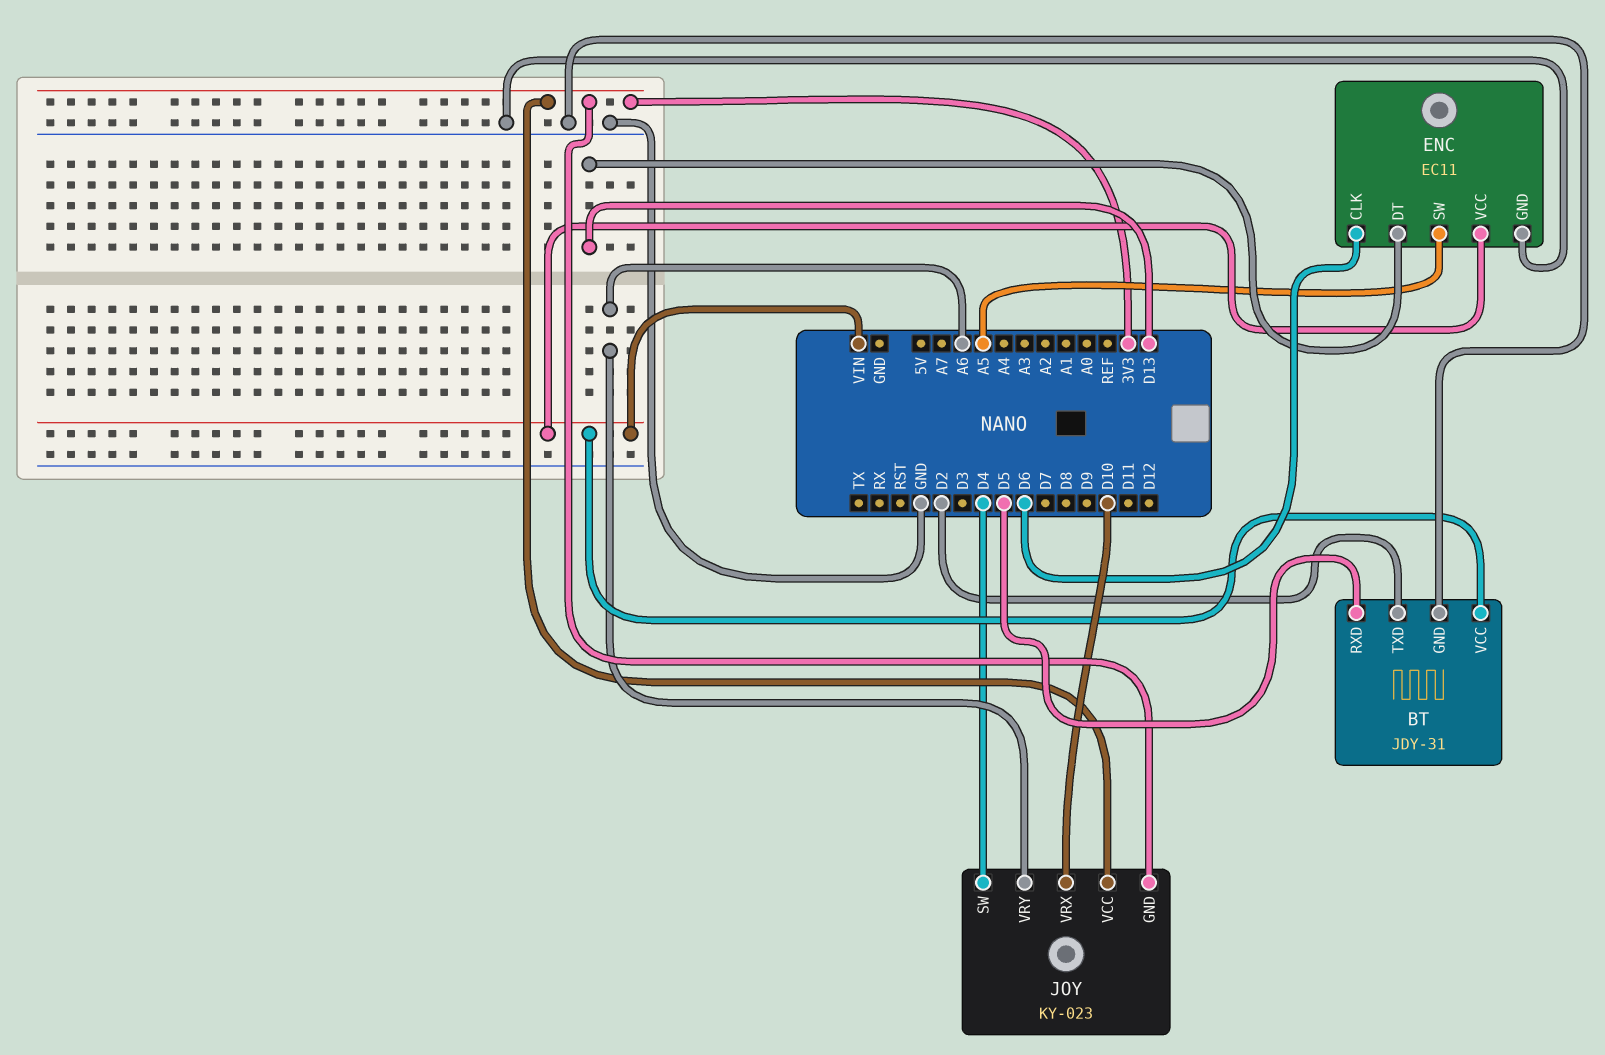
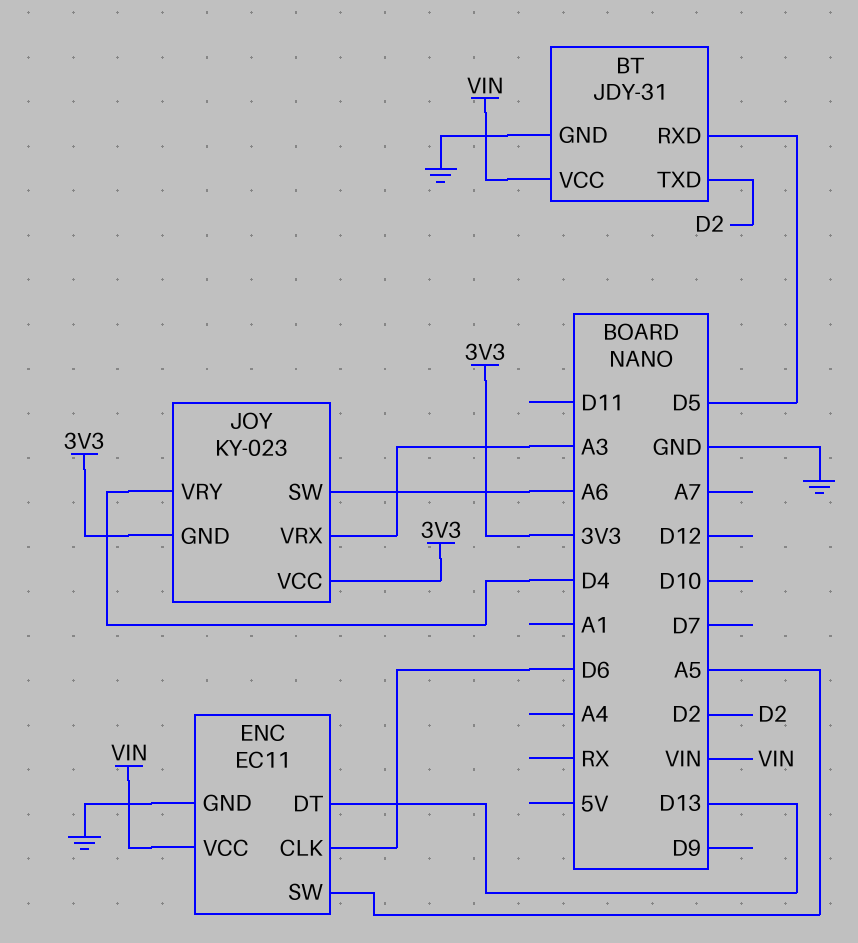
JOY pin SW: D4 -> A6
JOY pin VRX: D10 -> A3
JOY pin VRY: A6 -> D4

